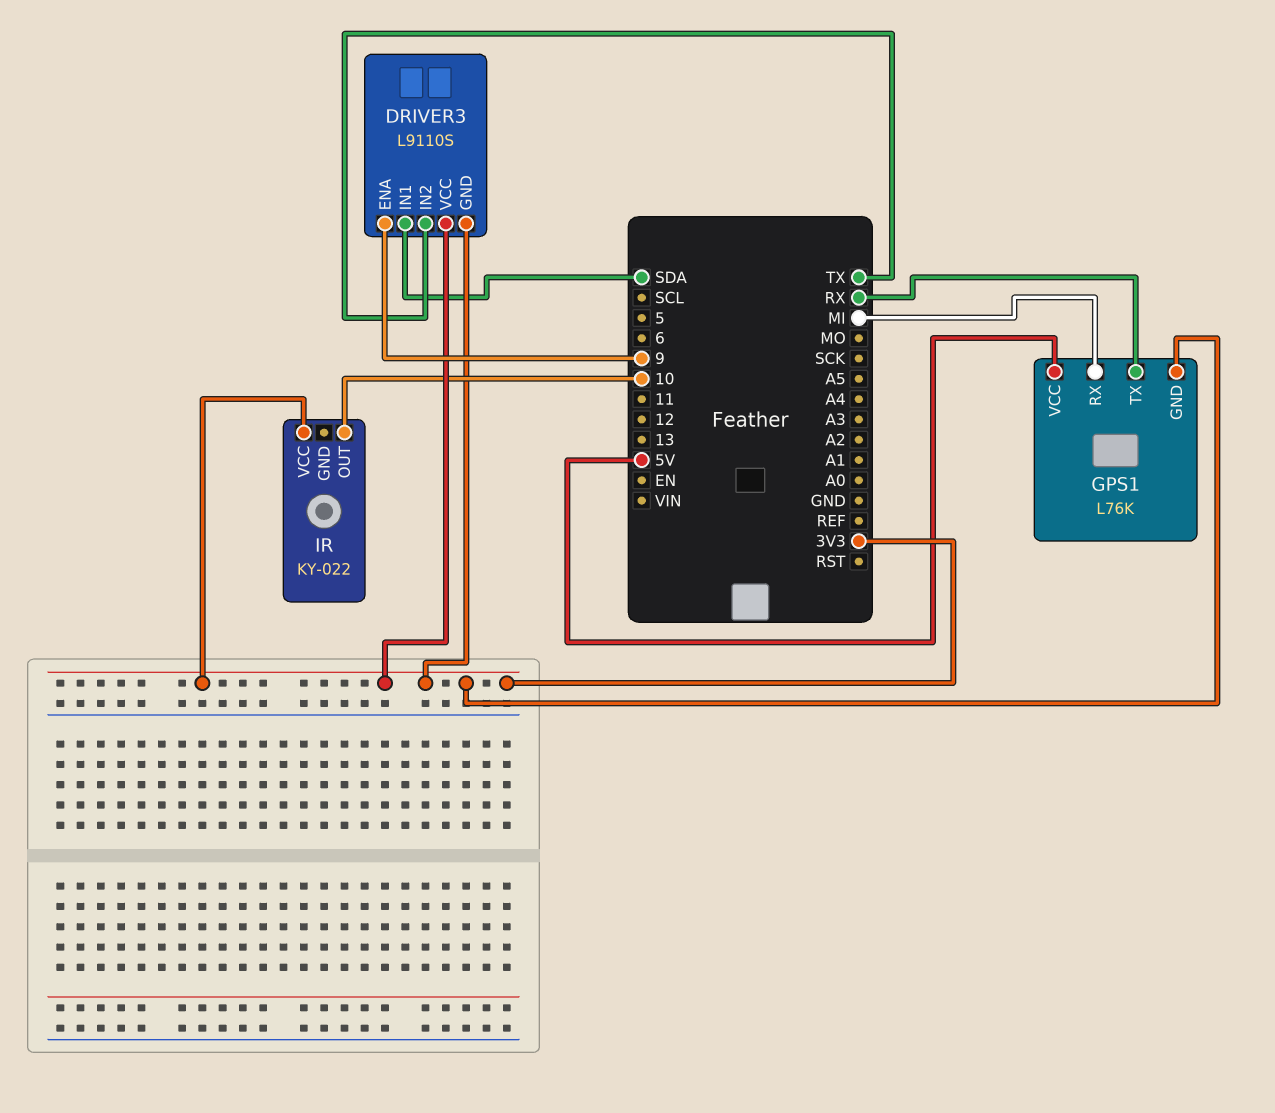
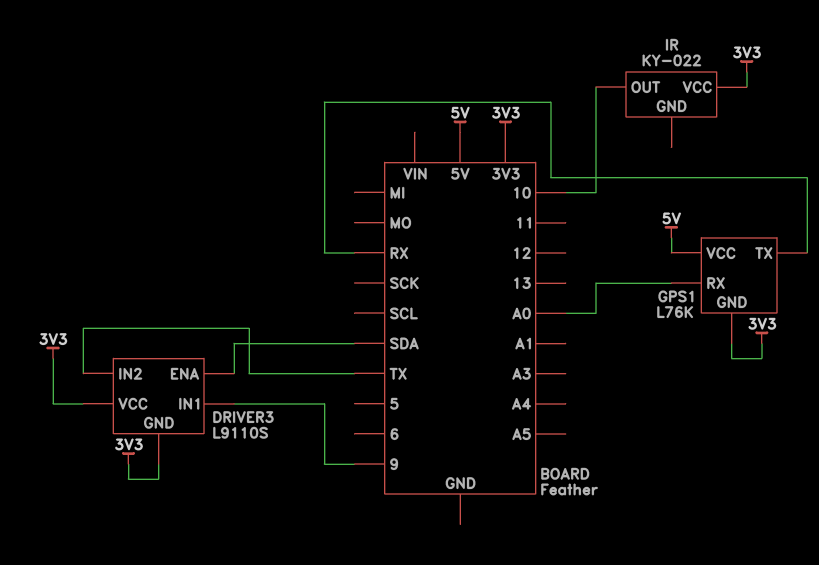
DRIVER3 pin ENA: 9 -> SDA
DRIVER3 pin IN1: SDA -> 9
GPS1 pin RX: MI -> A0

